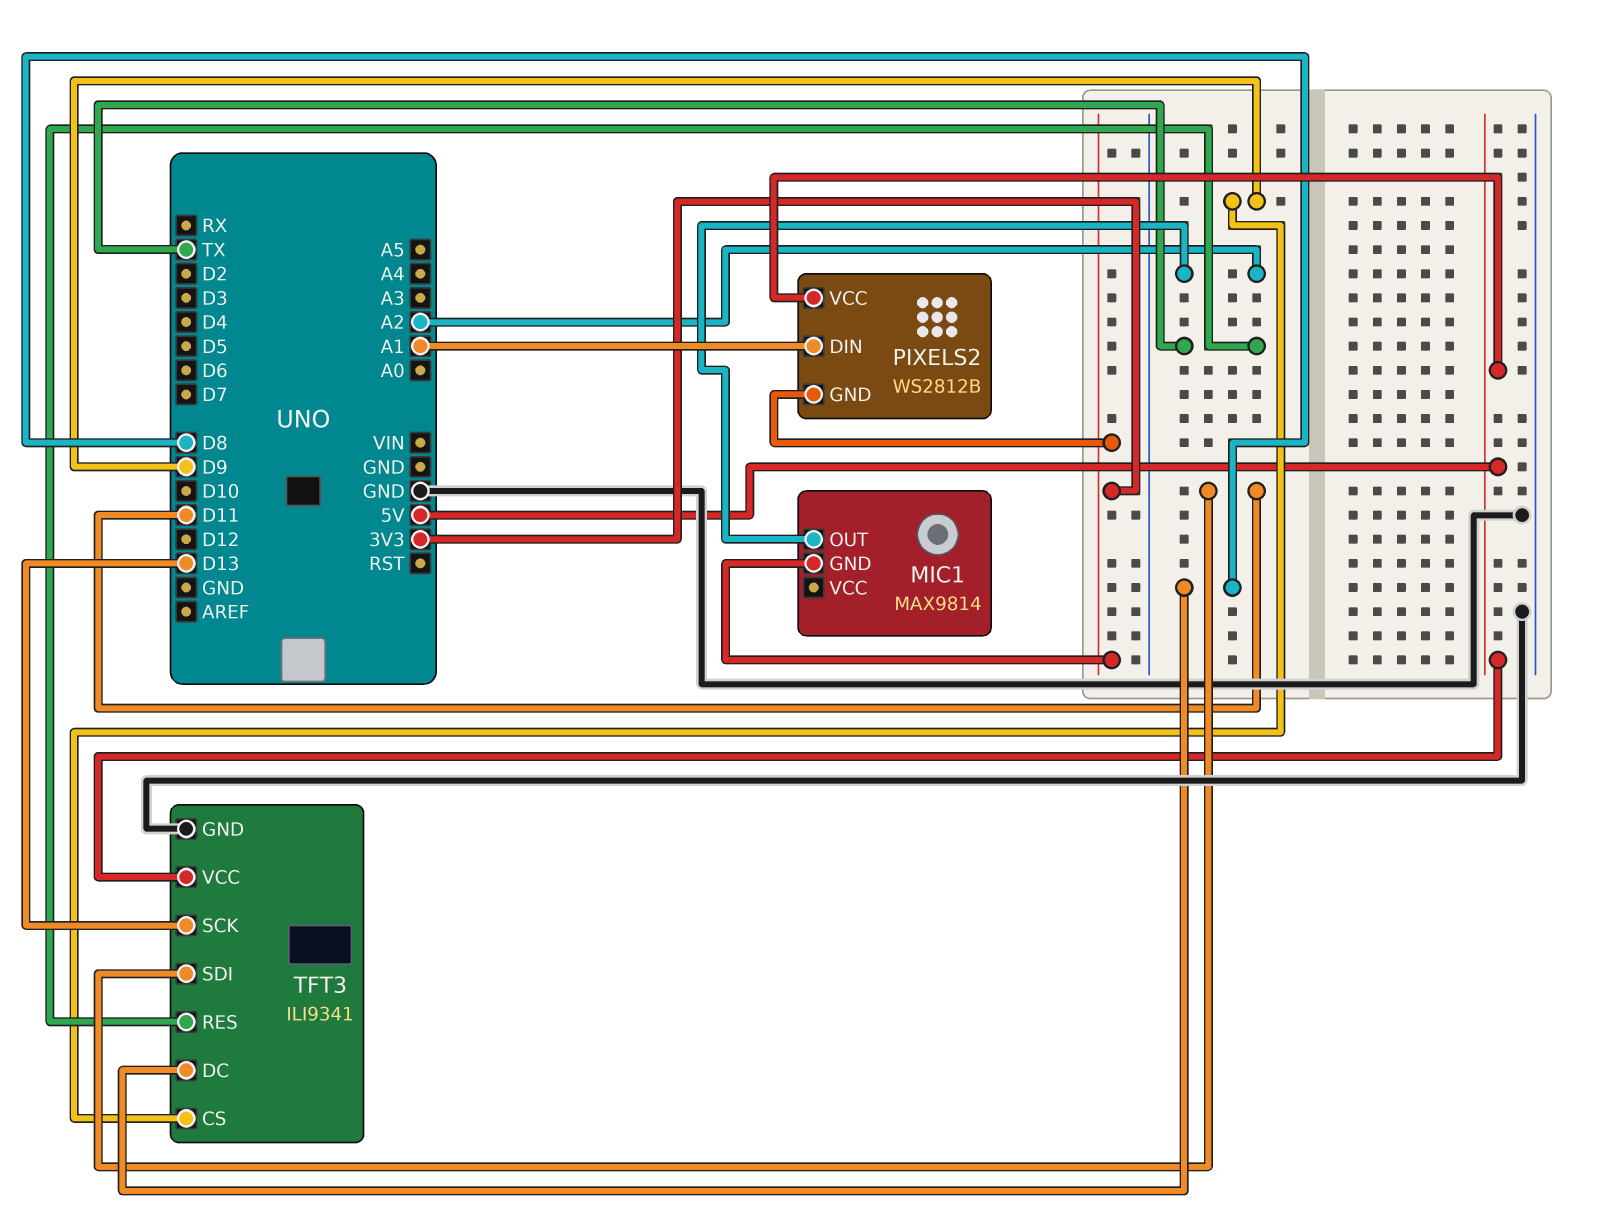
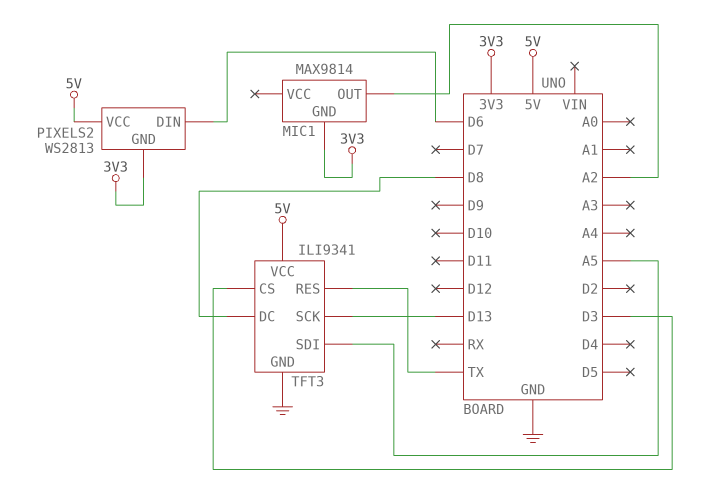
PIXELS2: WS2812B -> WS2813
PIXELS2 pin DIN: A1 -> D6
TFT3 pin CS: D9 -> D3
TFT3 pin SDI: D11 -> A5

